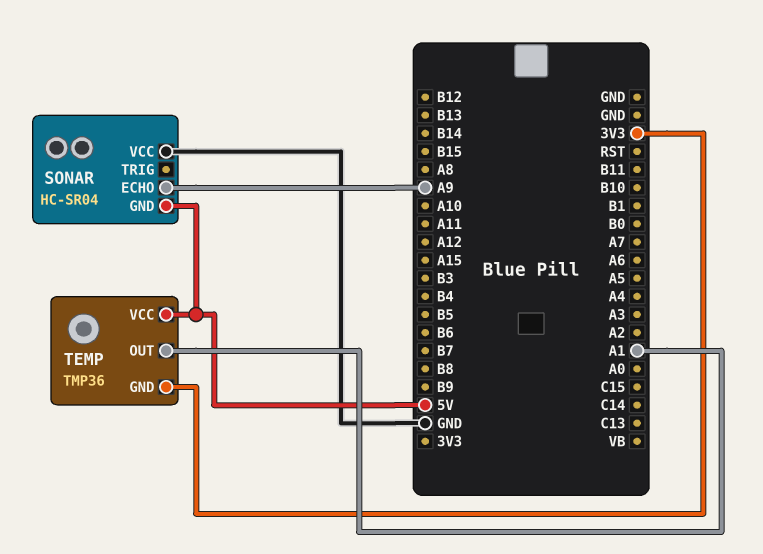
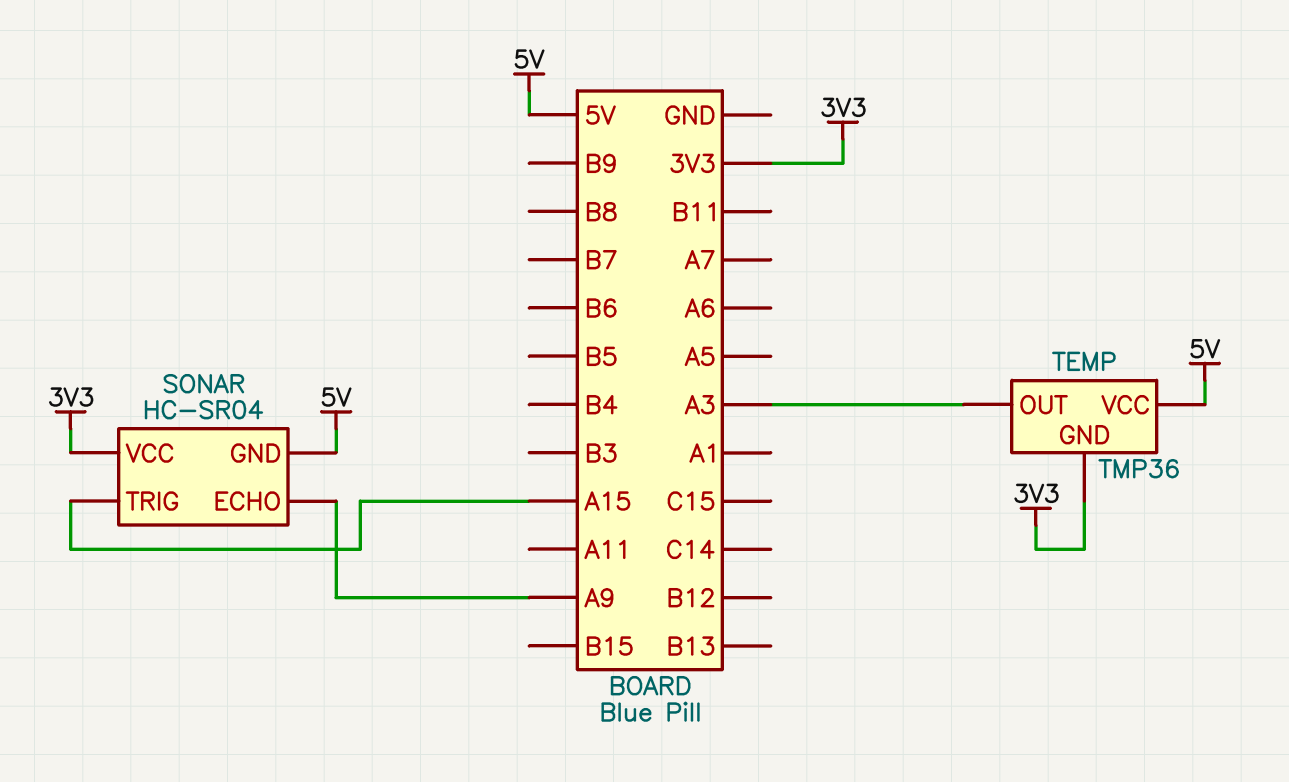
SONAR pin TRIG: none -> A15
SONAR pin VCC: GND -> 3V3
TEMP pin OUT: A1 -> A3

